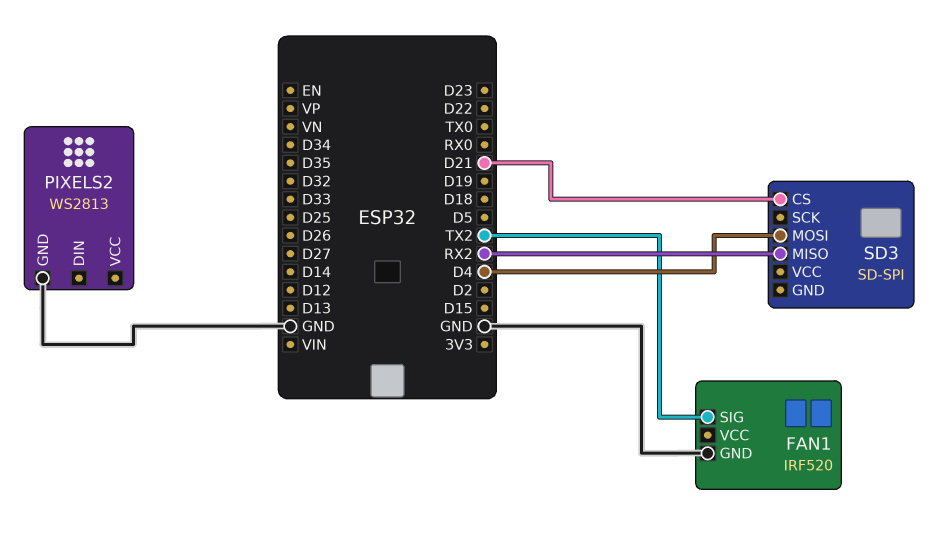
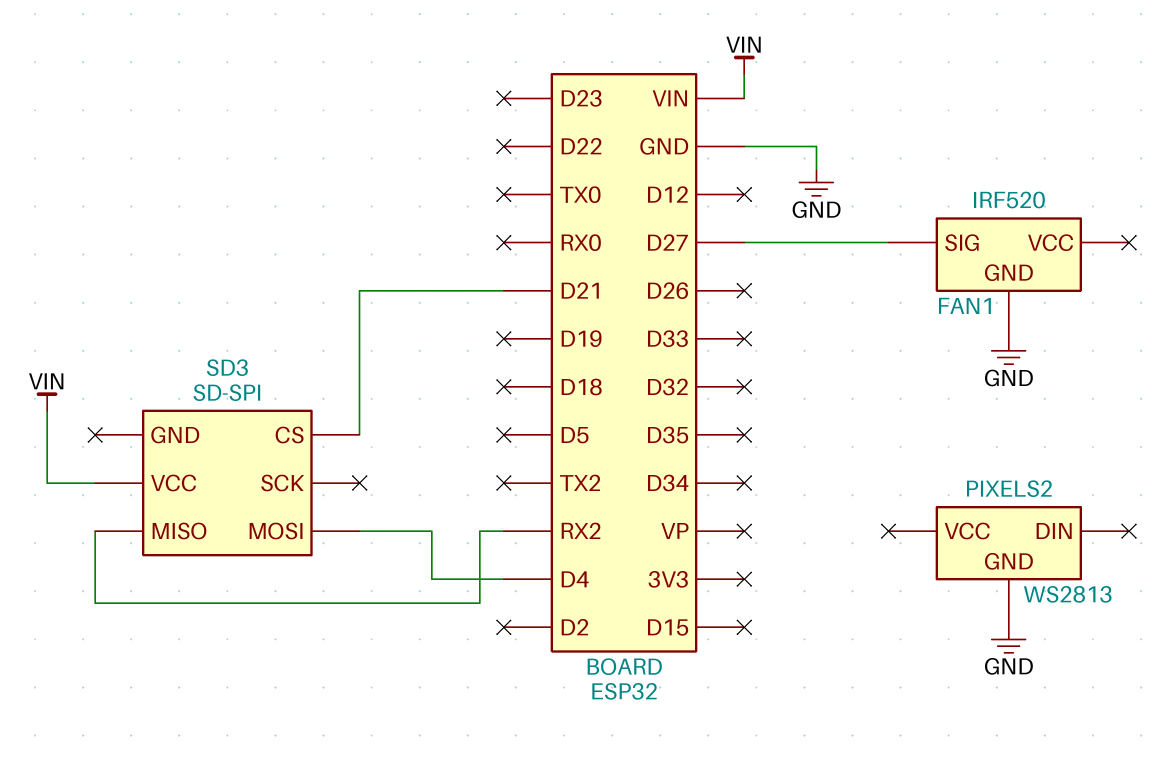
FAN1 pin SIG: TX2 -> D27
SD3 pin VCC: none -> VIN

